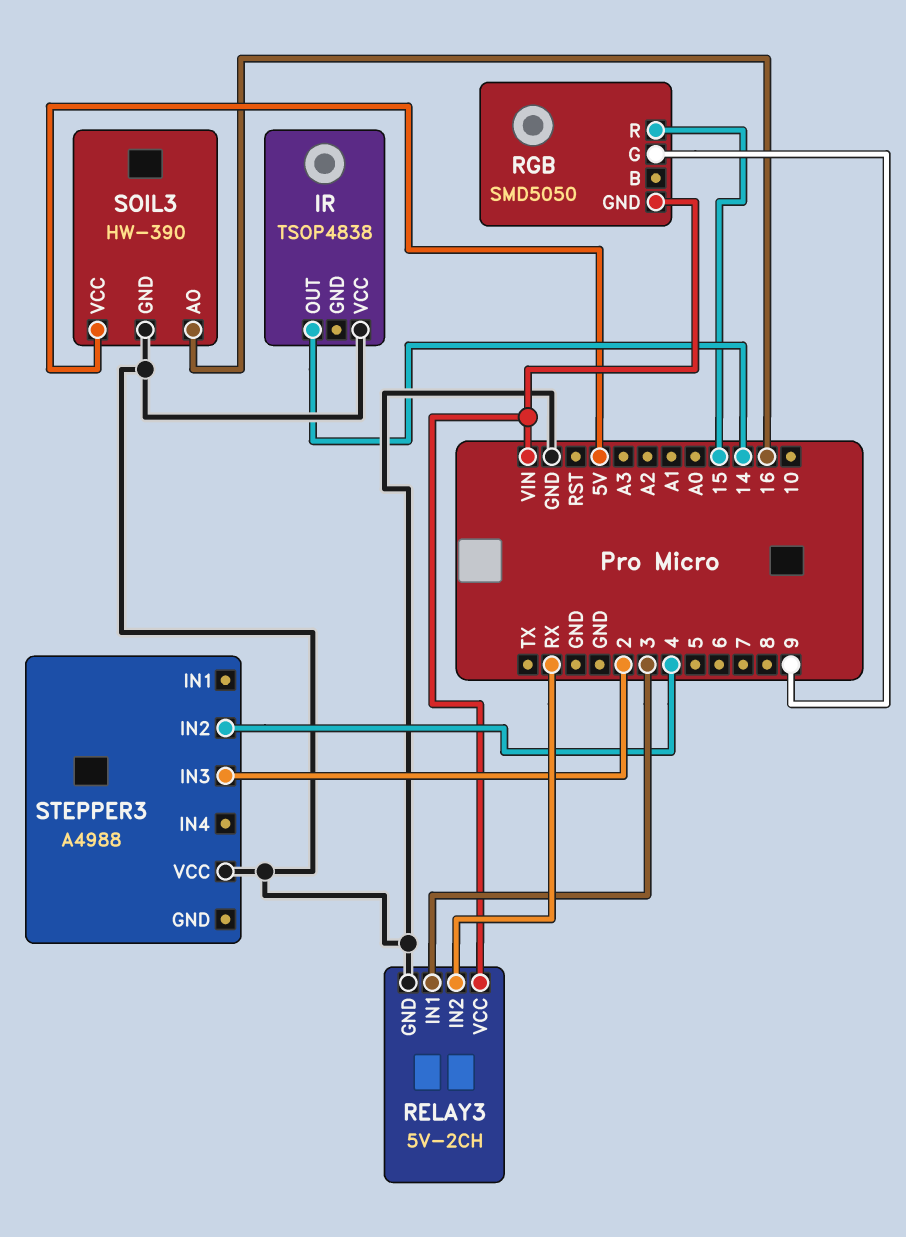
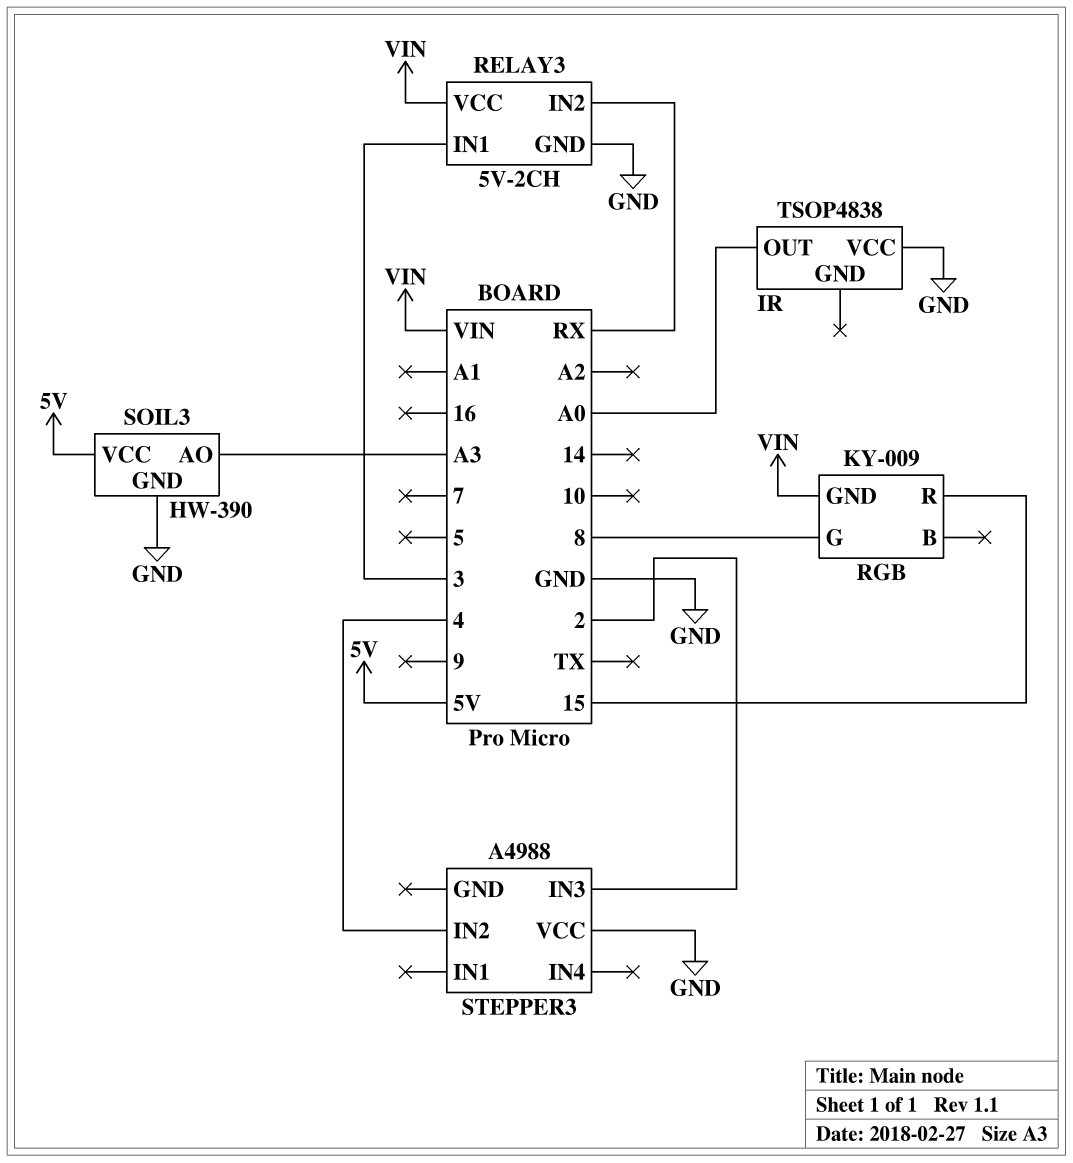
IR pin OUT: 14 -> A0
RGB: SMD5050 -> KY-009
RGB pin G: 9 -> 8
SOIL3 pin AO: 16 -> A3

